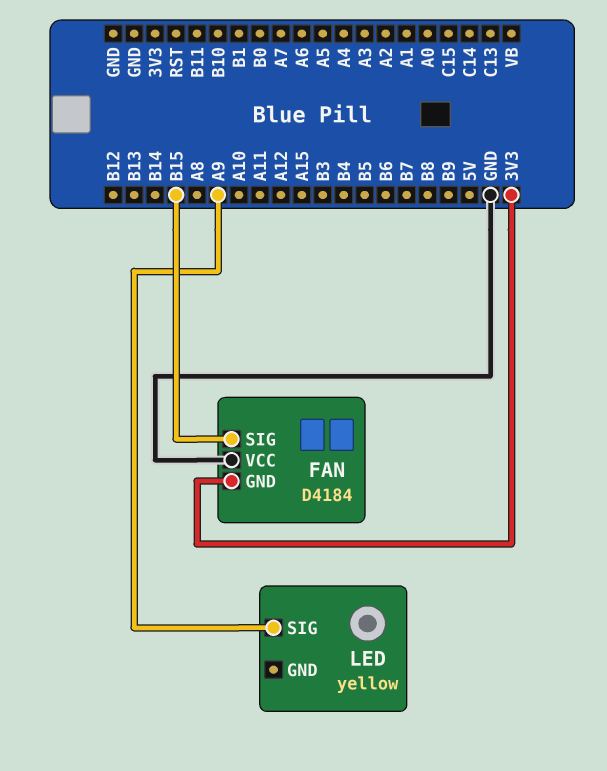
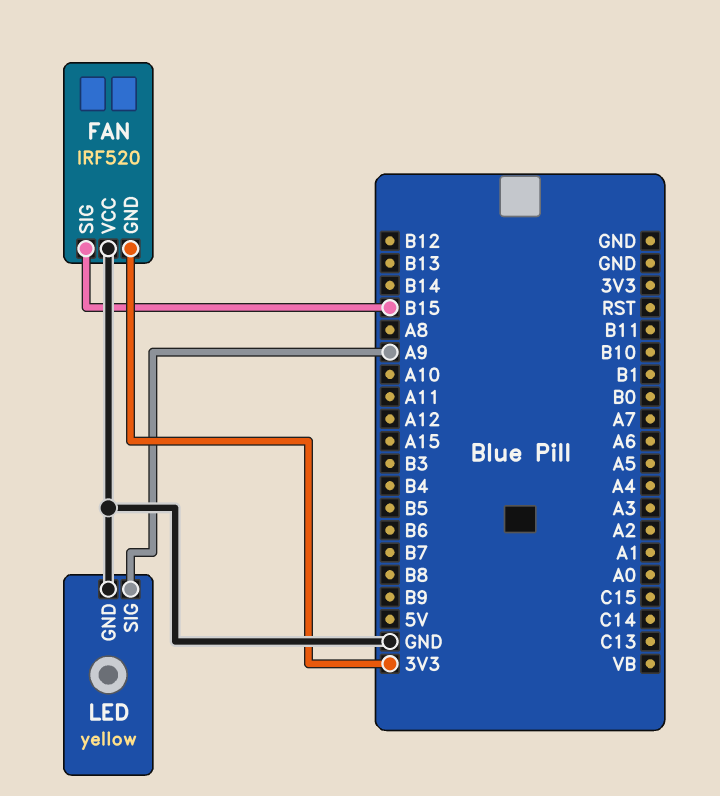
FAN: D4184 -> IRF520
LED pin GND: none -> GND

